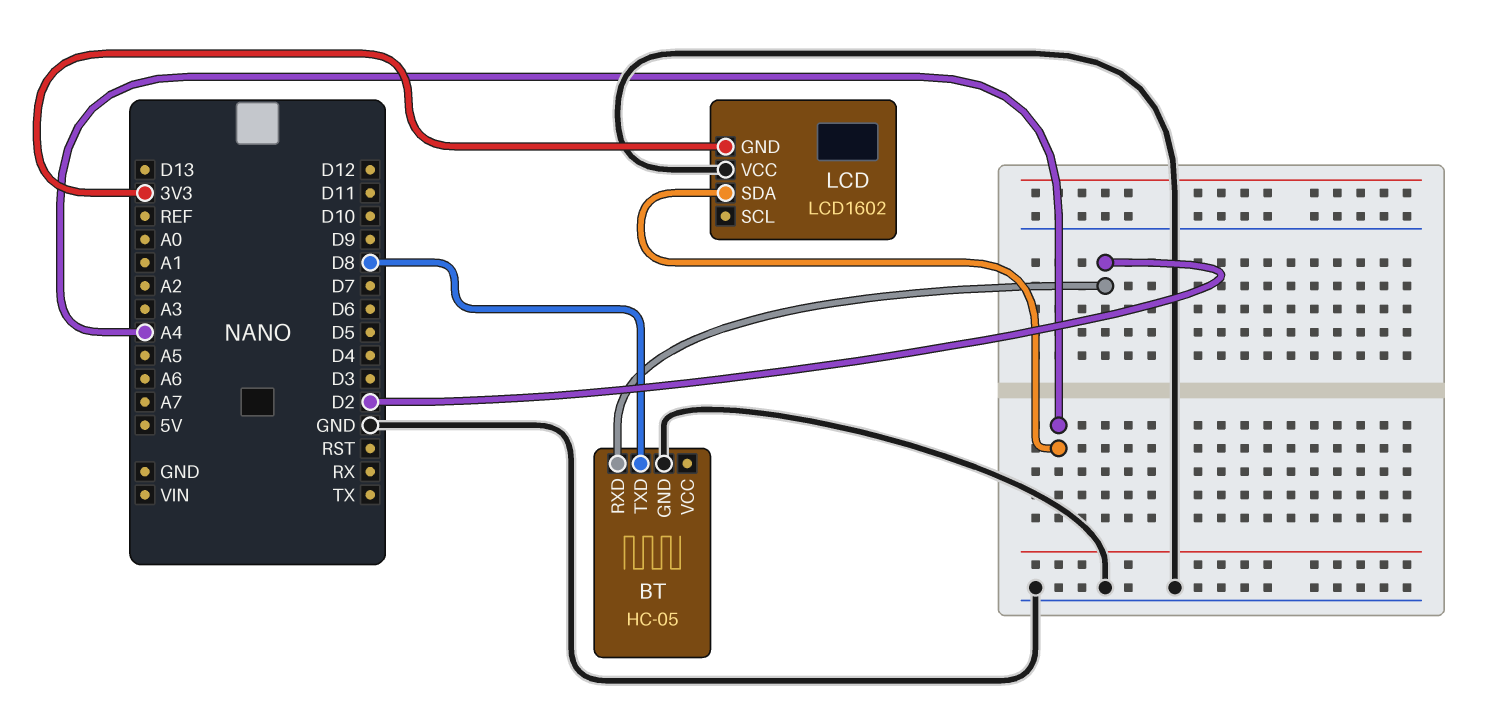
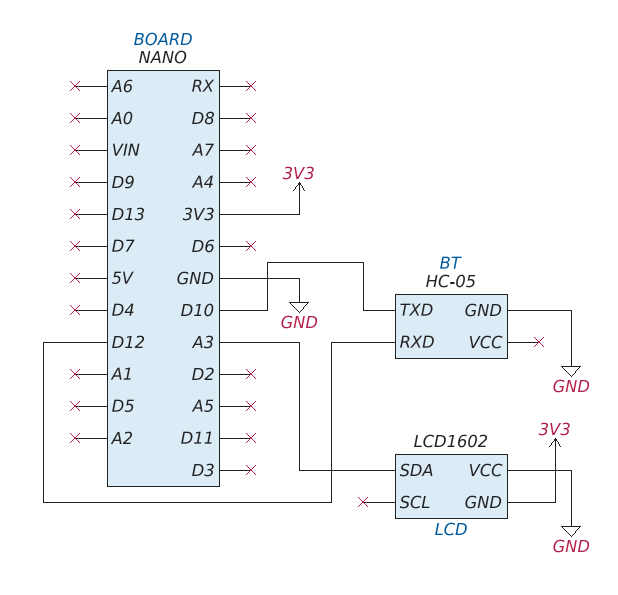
BT pin RXD: D2 -> D12
BT pin TXD: D8 -> D10
LCD pin SDA: A4 -> A3

